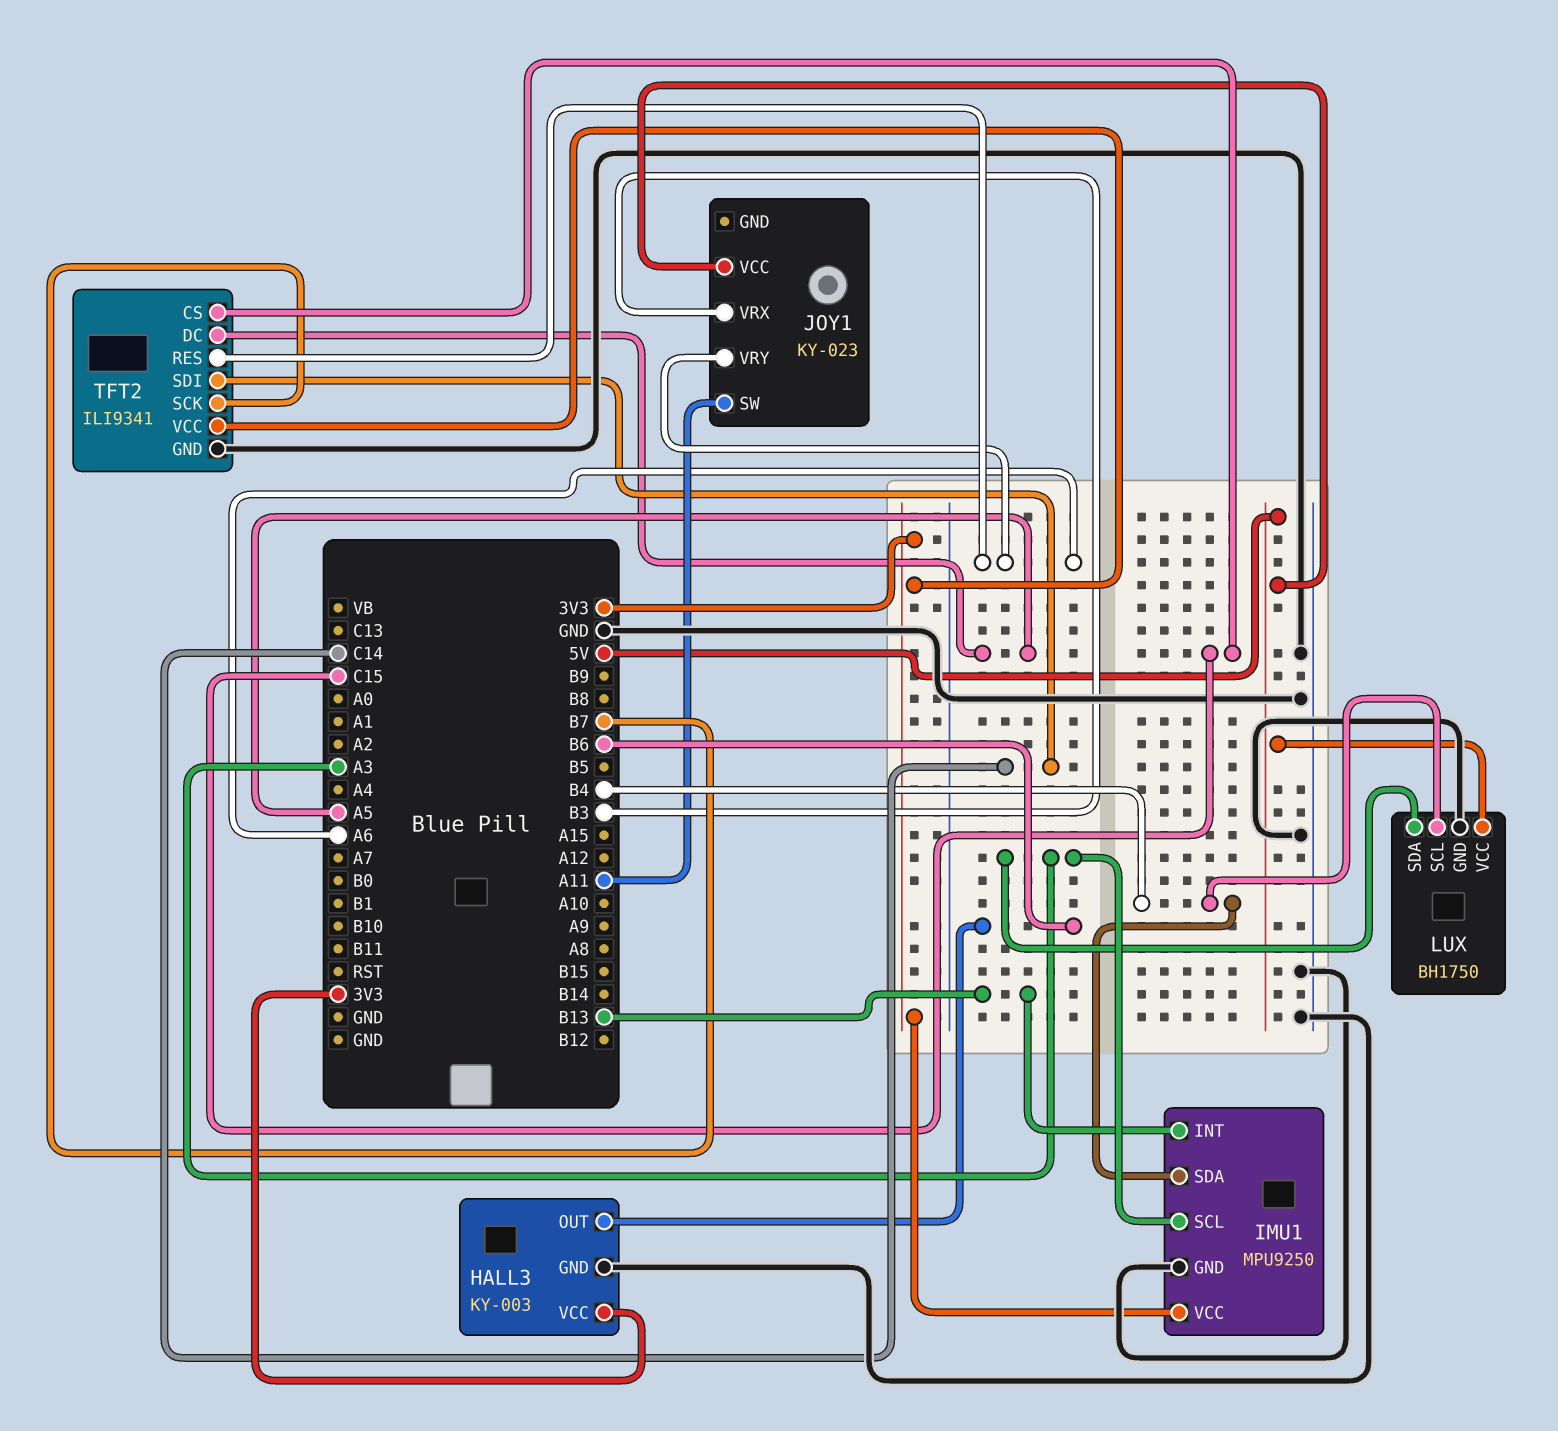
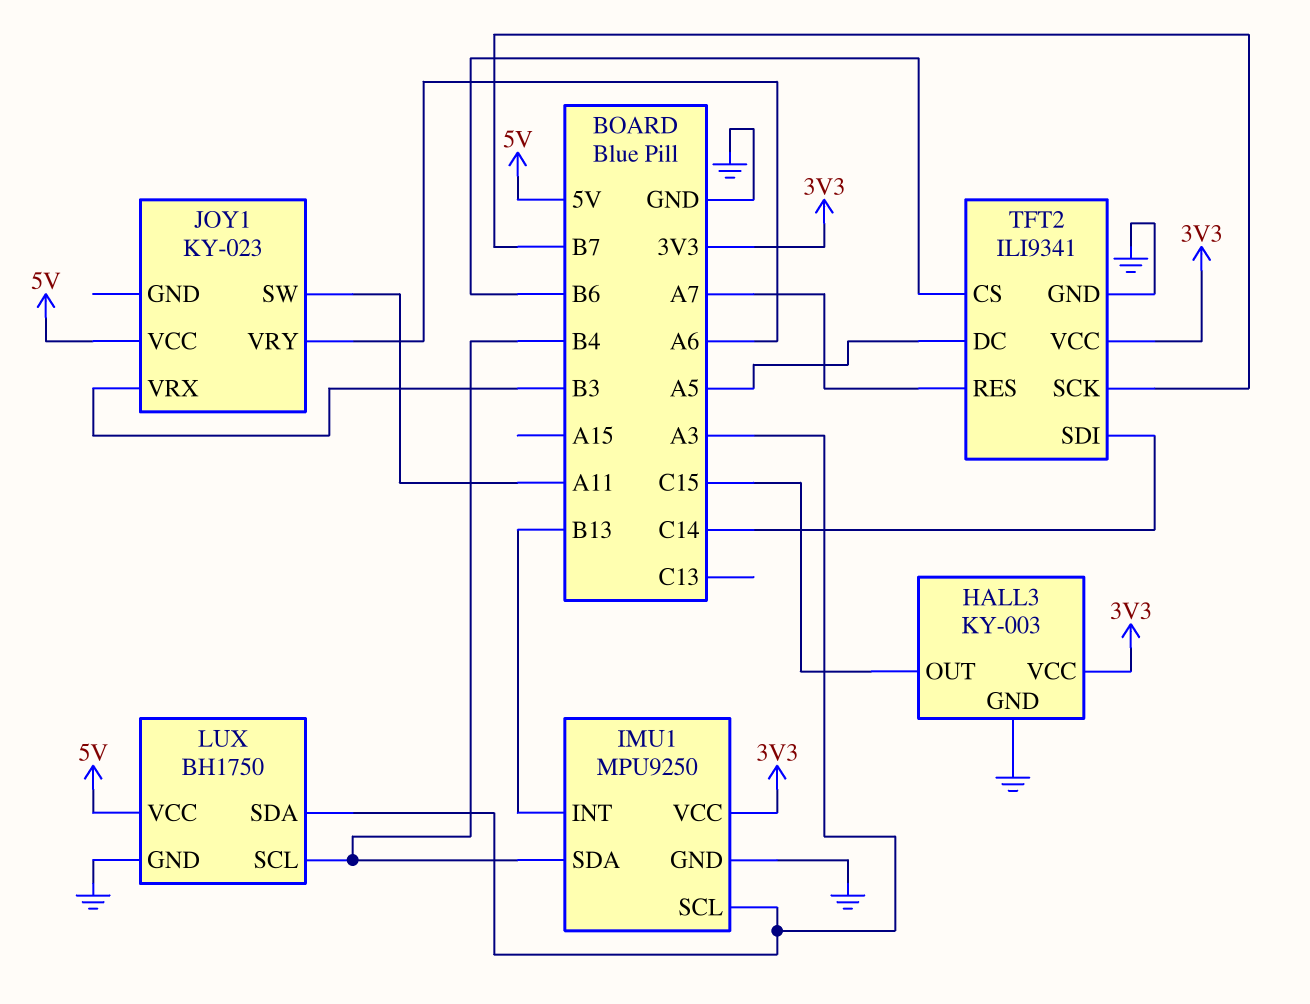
HALL3 pin OUT: B6 -> C15
TFT2 pin CS: C15 -> B6
TFT2 pin RES: A6 -> A7

